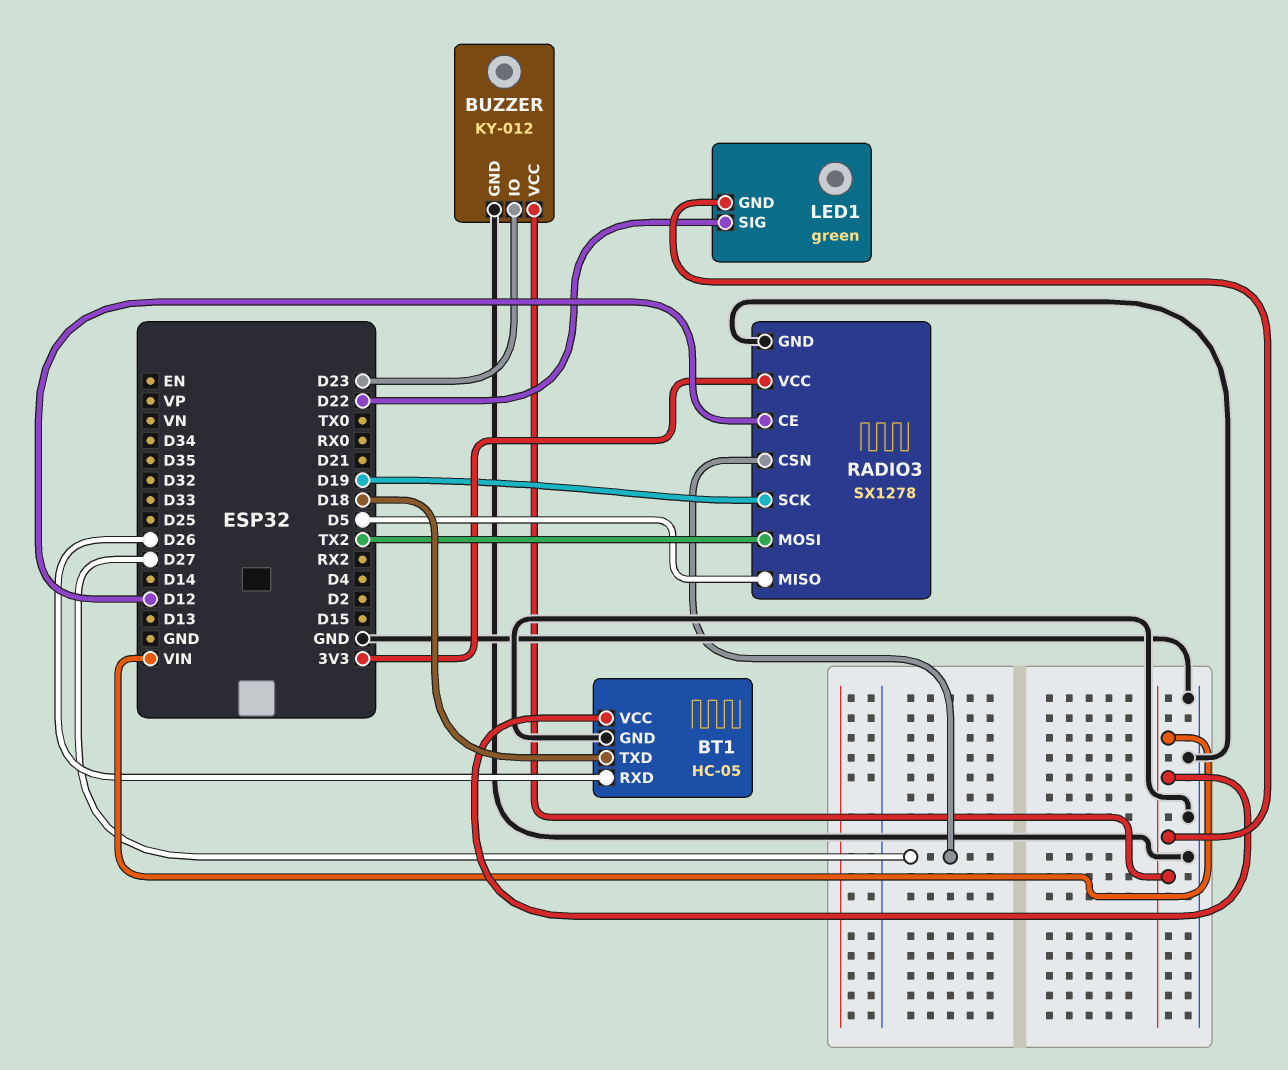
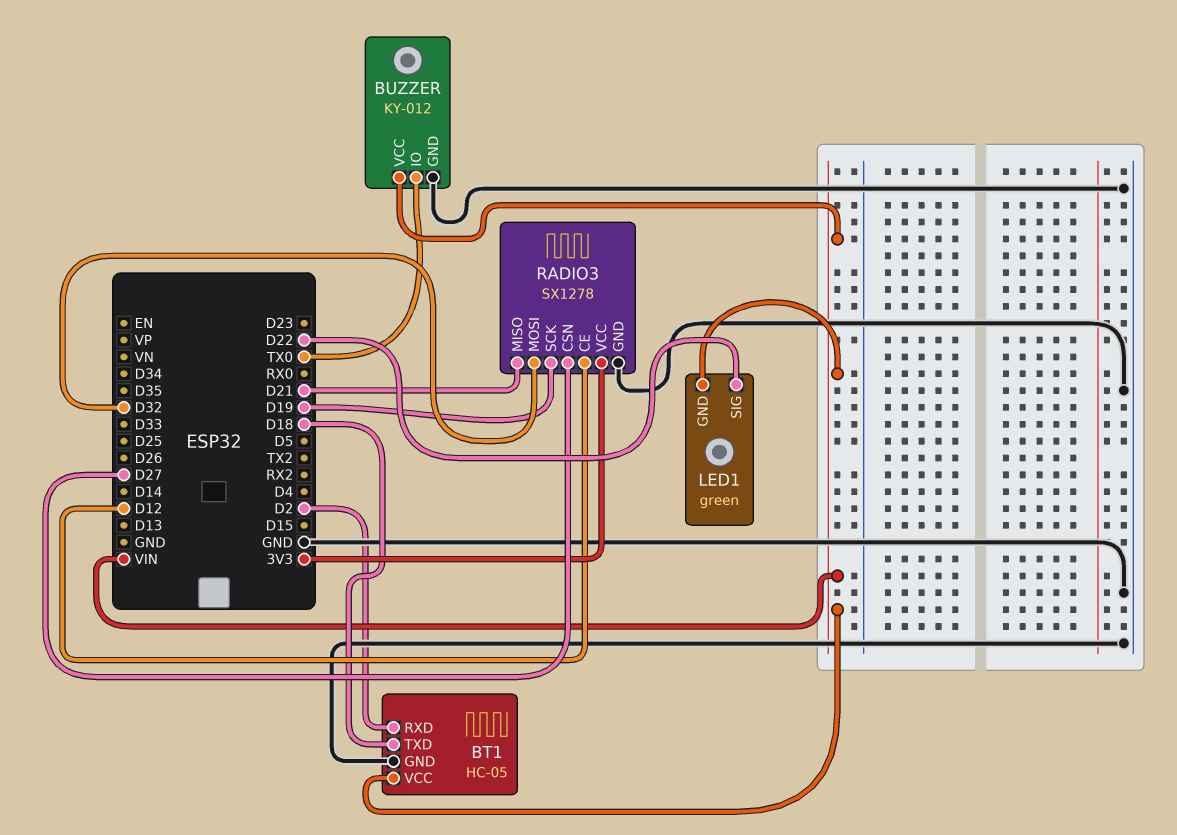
BT1 pin RXD: D26 -> D2
BUZZER pin IO: D23 -> TX0
RADIO3 pin MISO: D5 -> D21
RADIO3 pin MOSI: TX2 -> D32

